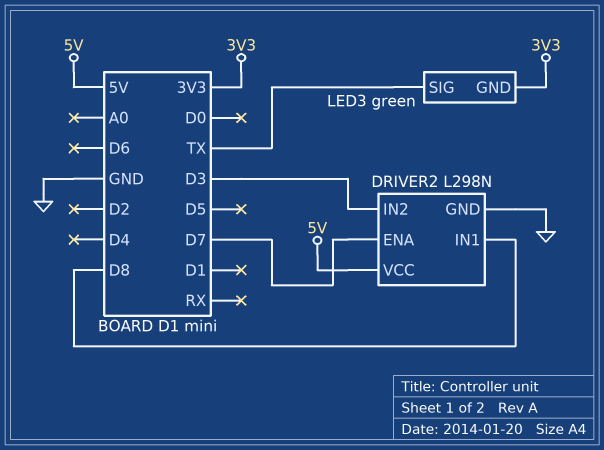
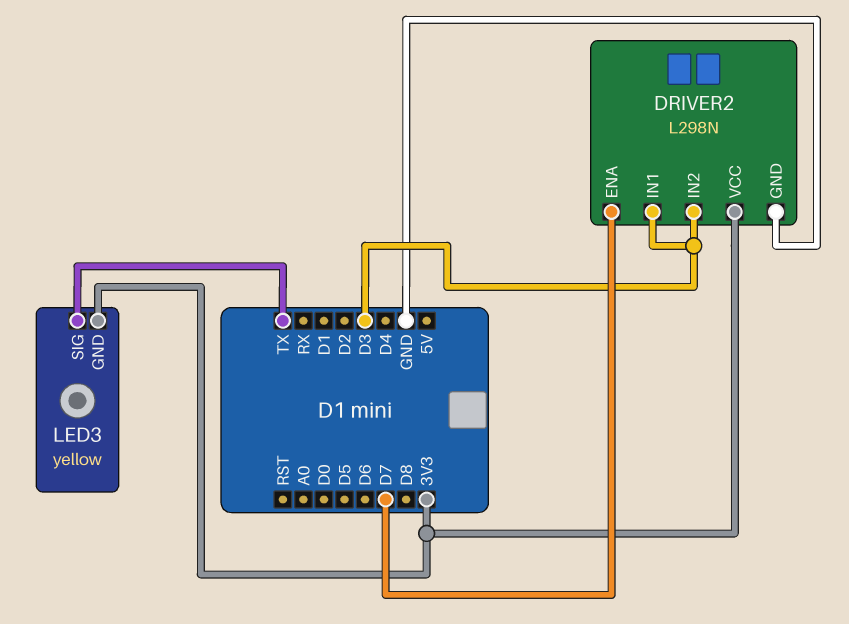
DRIVER2 pin IN1: D8 -> D3
DRIVER2 pin VCC: 5V -> 3V3
LED3: green -> yellow

